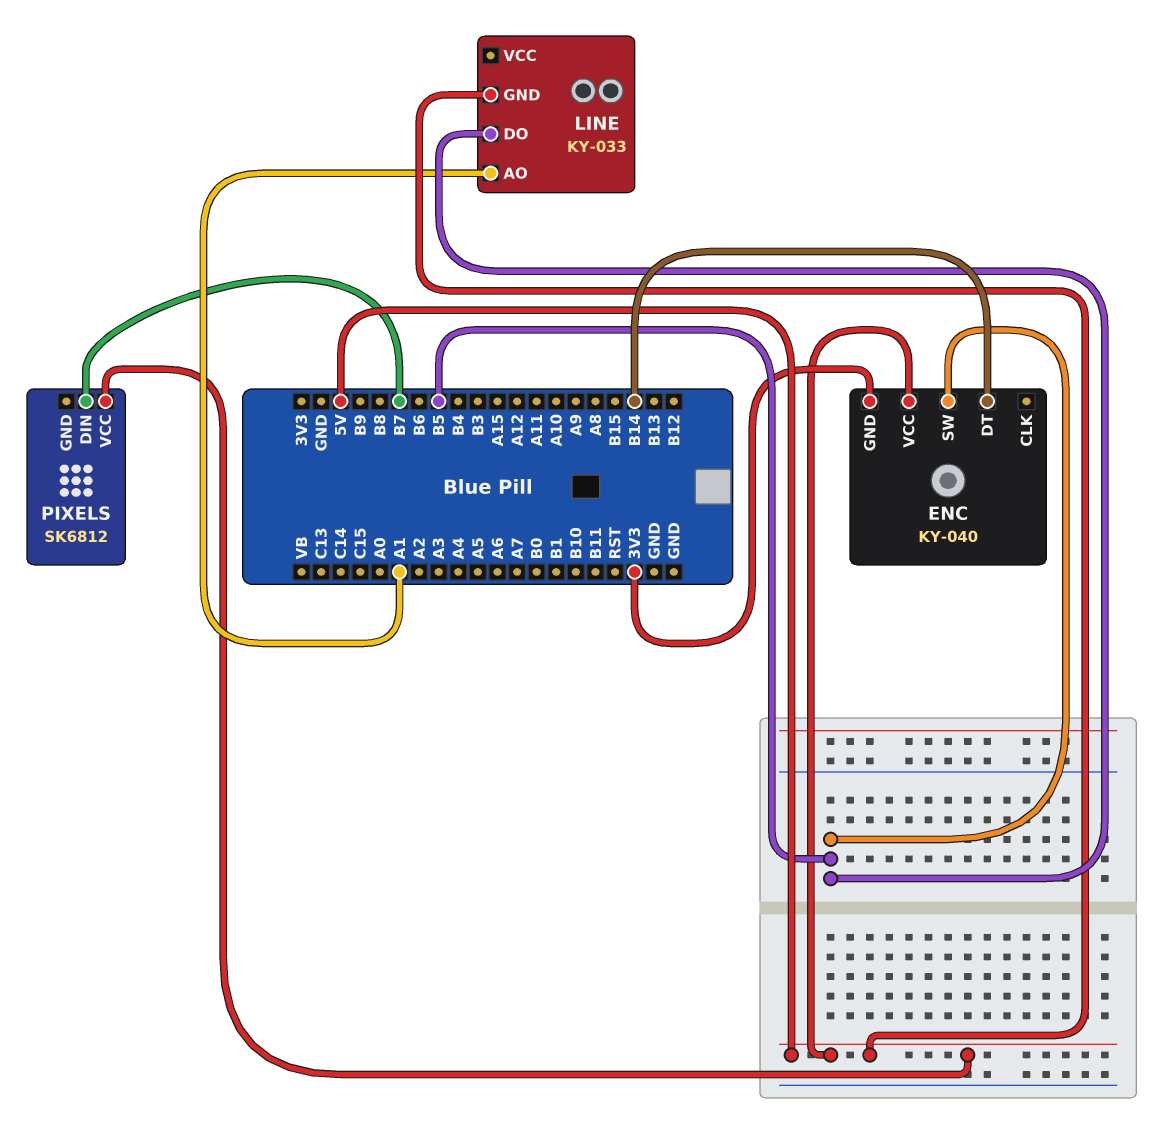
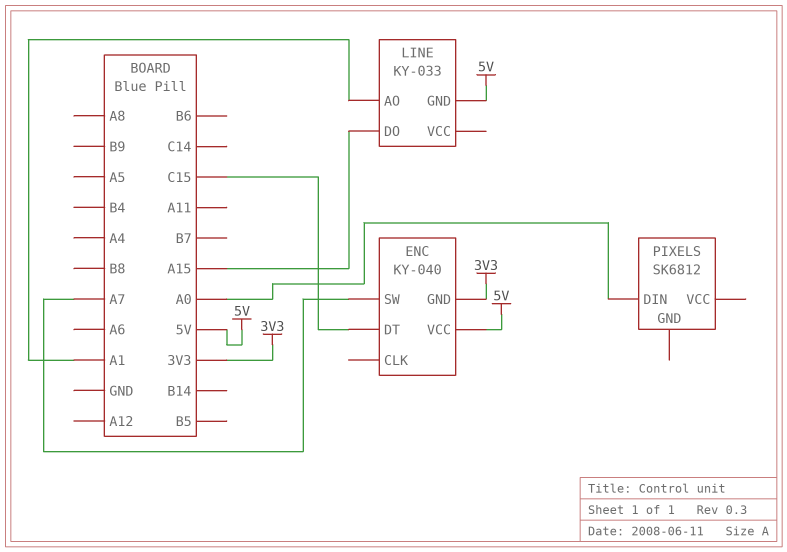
ENC pin DT: B14 -> C15
ENC pin SW: B5 -> A7
LINE pin DO: B5 -> A15
PIXELS pin DIN: B7 -> A0
PIXELS pin VCC: 5V -> none

